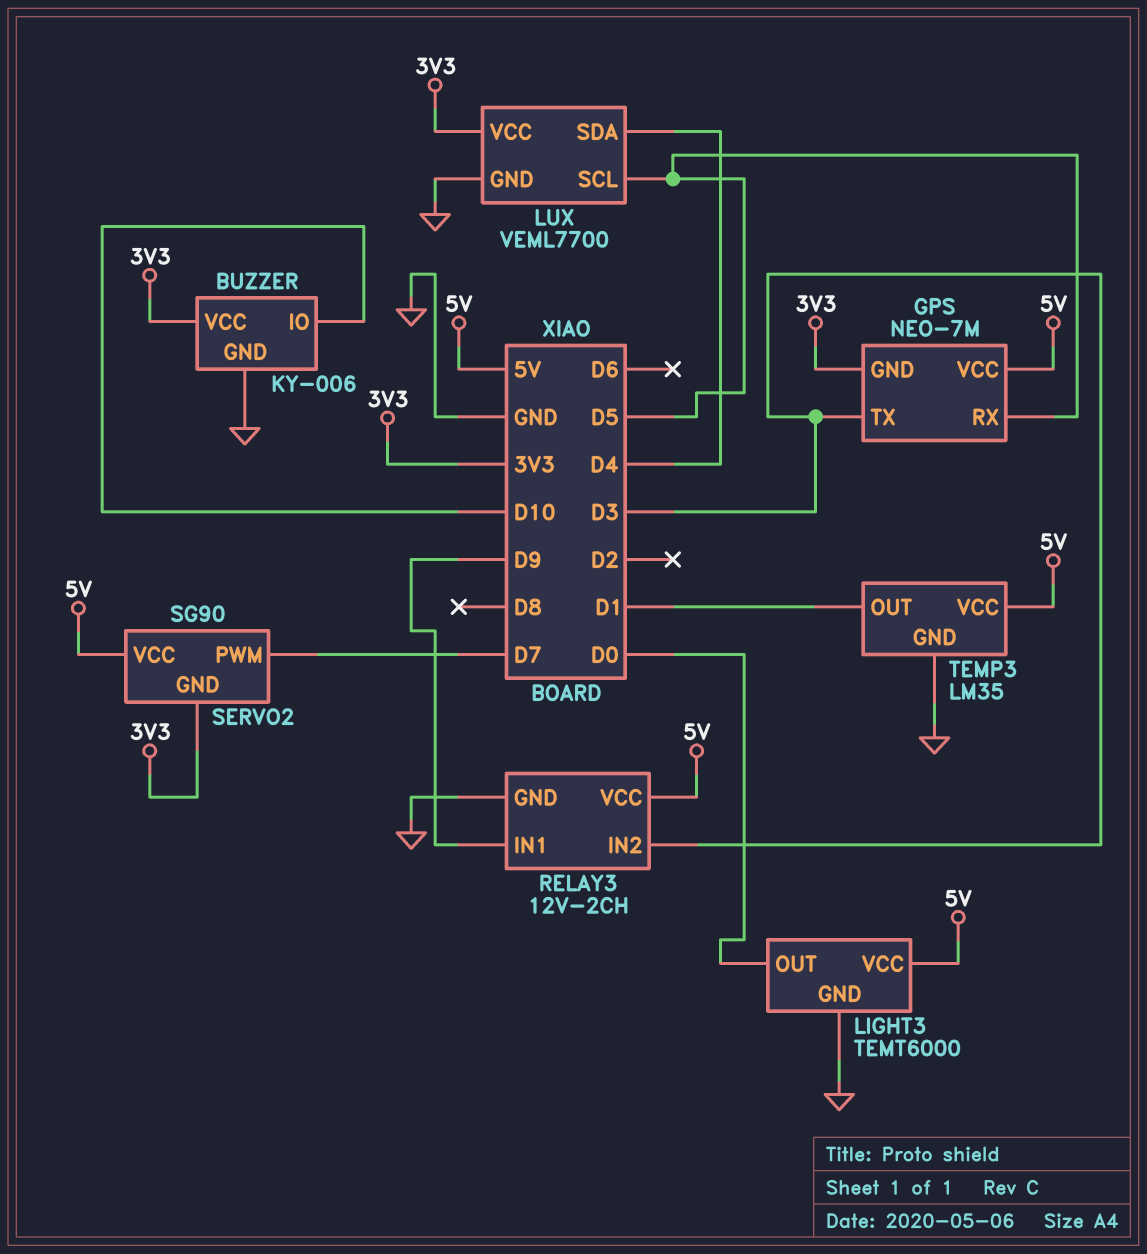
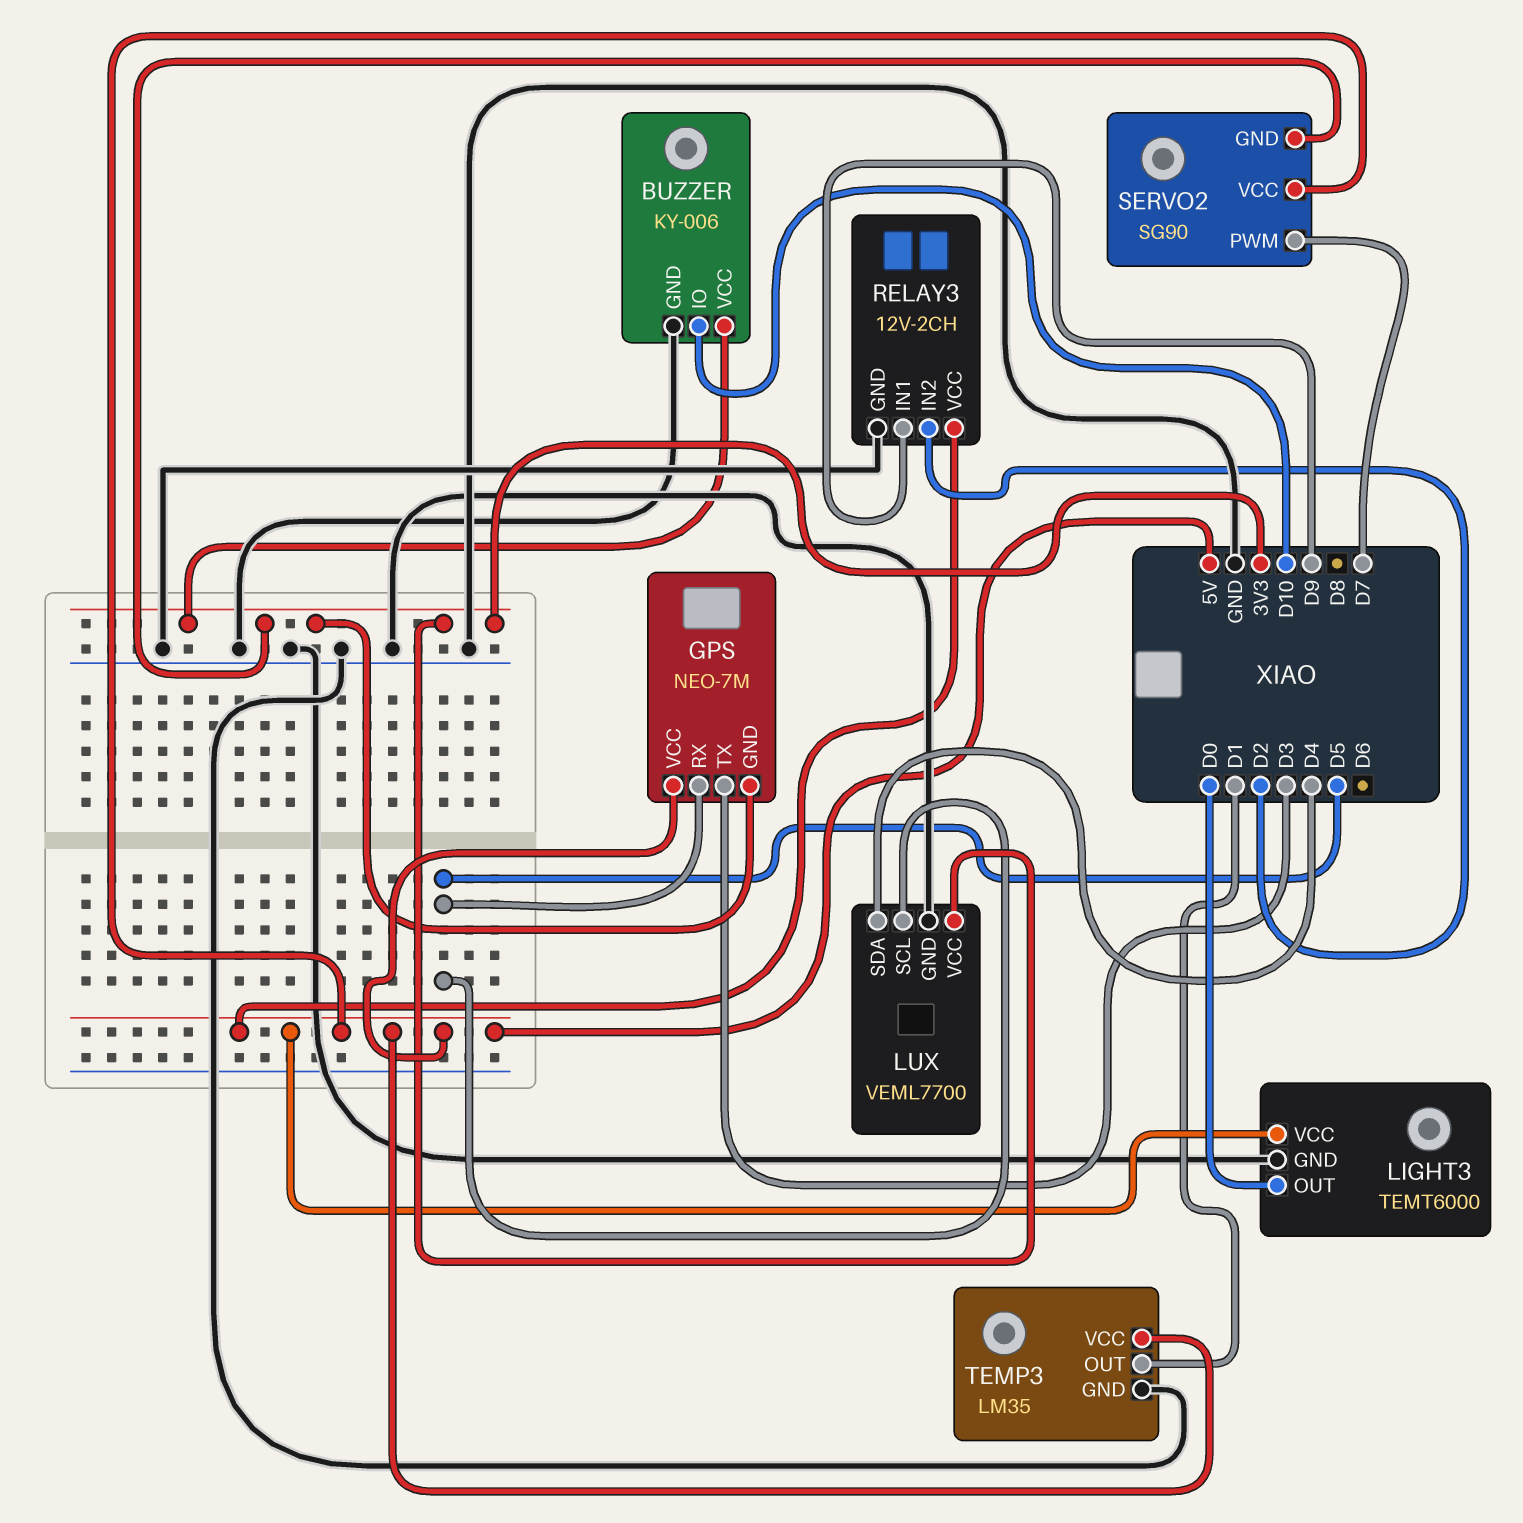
RELAY3 pin IN2: D3 -> D2

